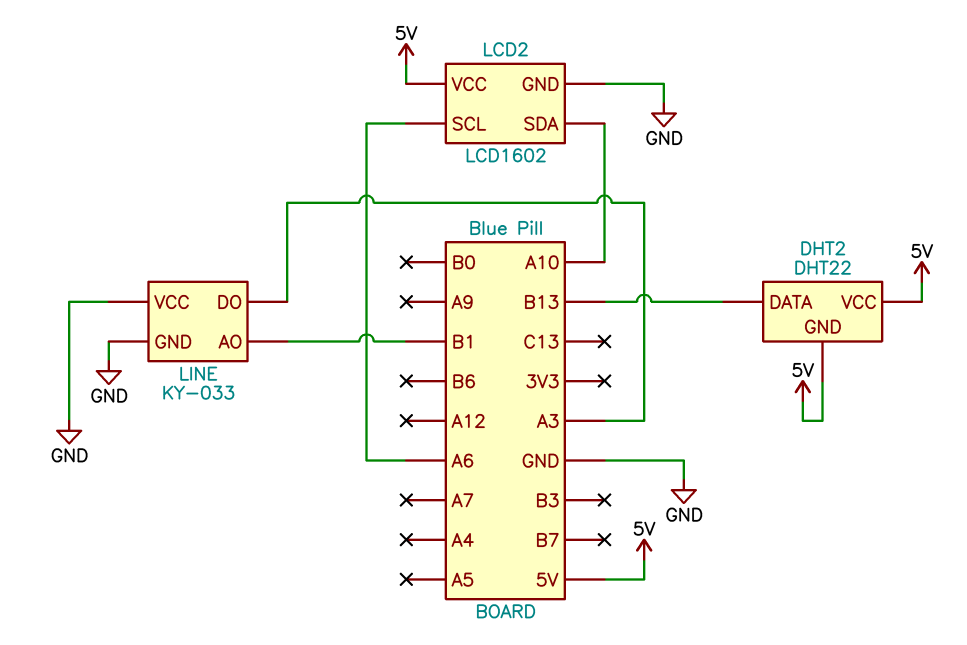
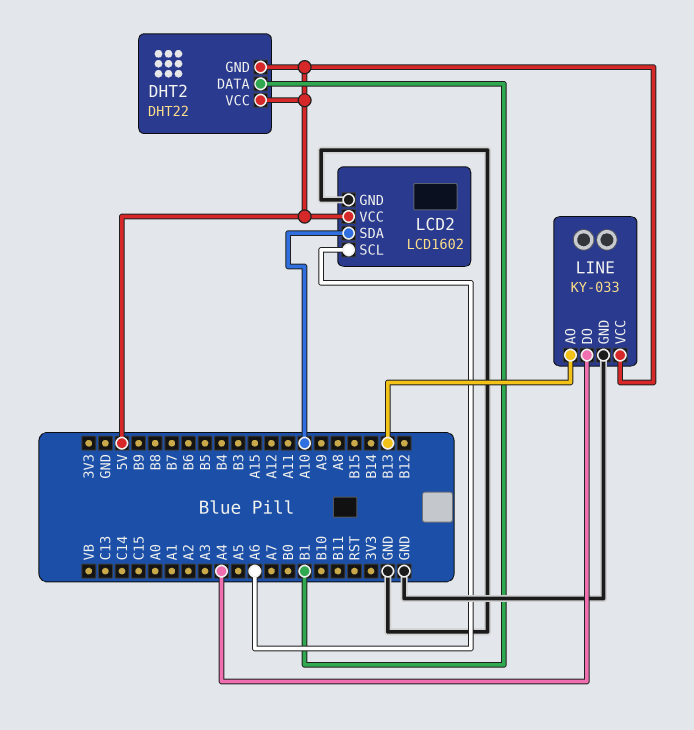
DHT2 pin DATA: B13 -> B1
LINE pin AO: B1 -> B13
LINE pin DO: A3 -> A4
LINE pin VCC: GND -> 5V

